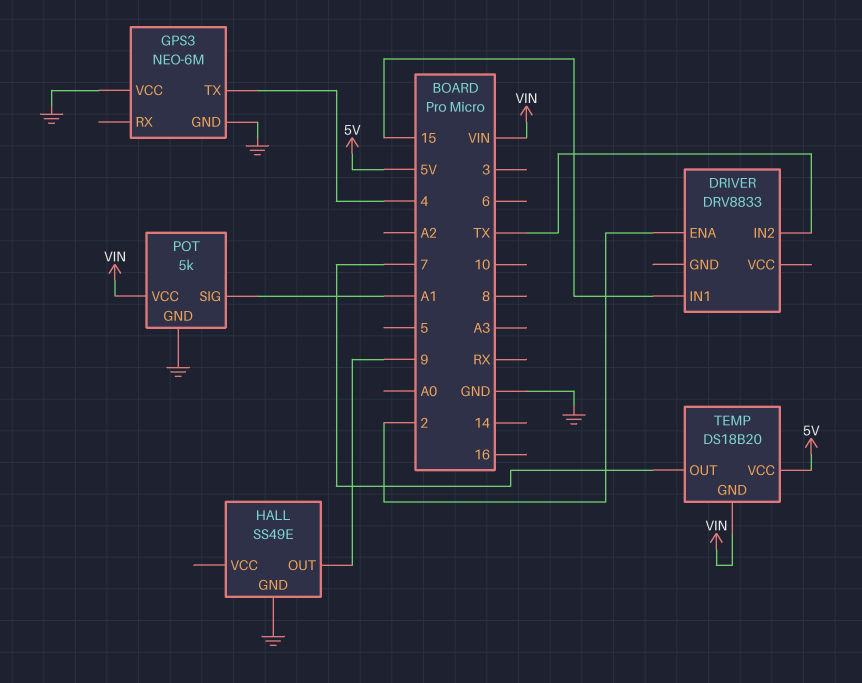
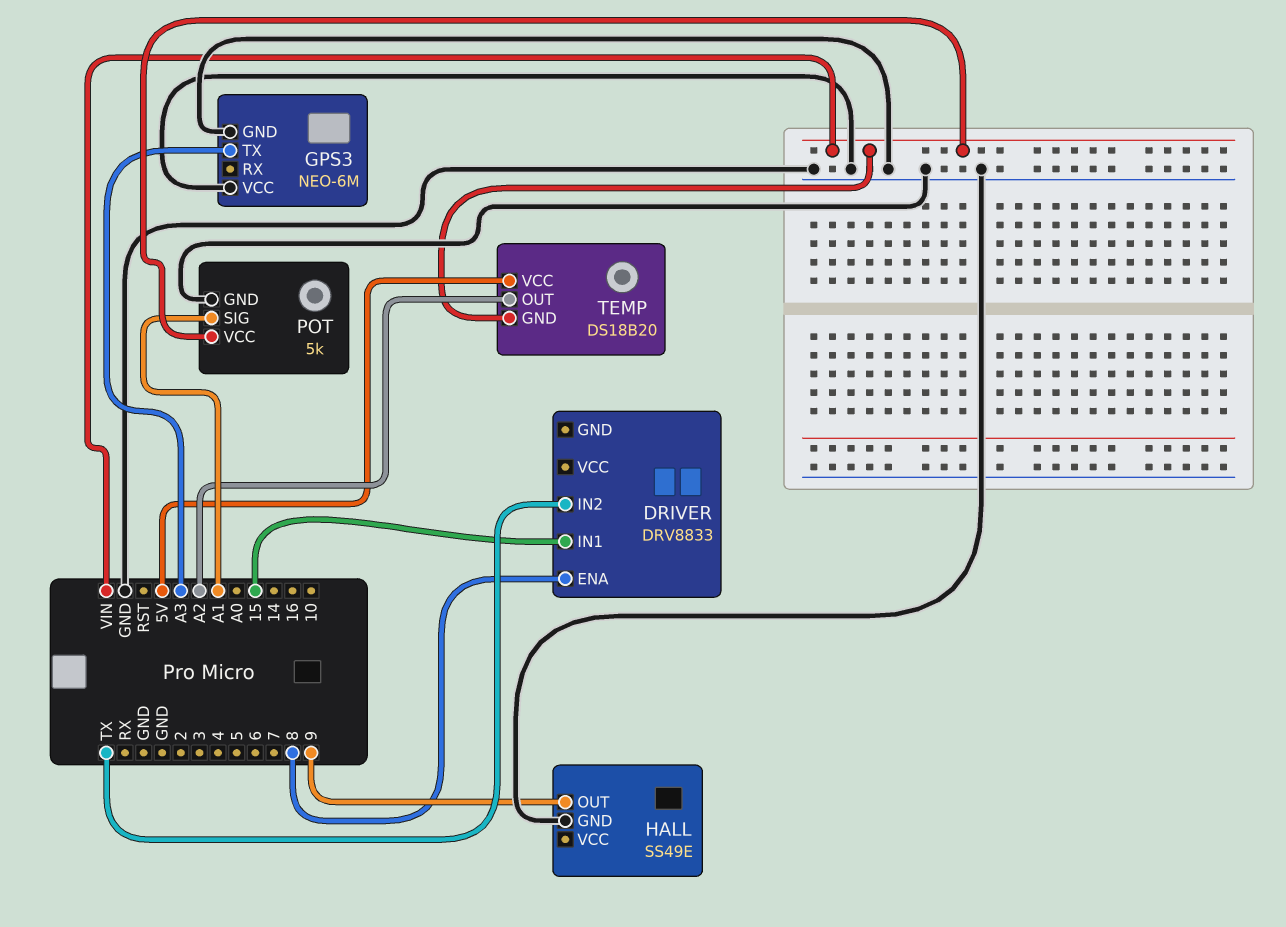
DRIVER pin ENA: 2 -> 8
GPS3 pin TX: 4 -> A3
TEMP pin OUT: 7 -> A2

